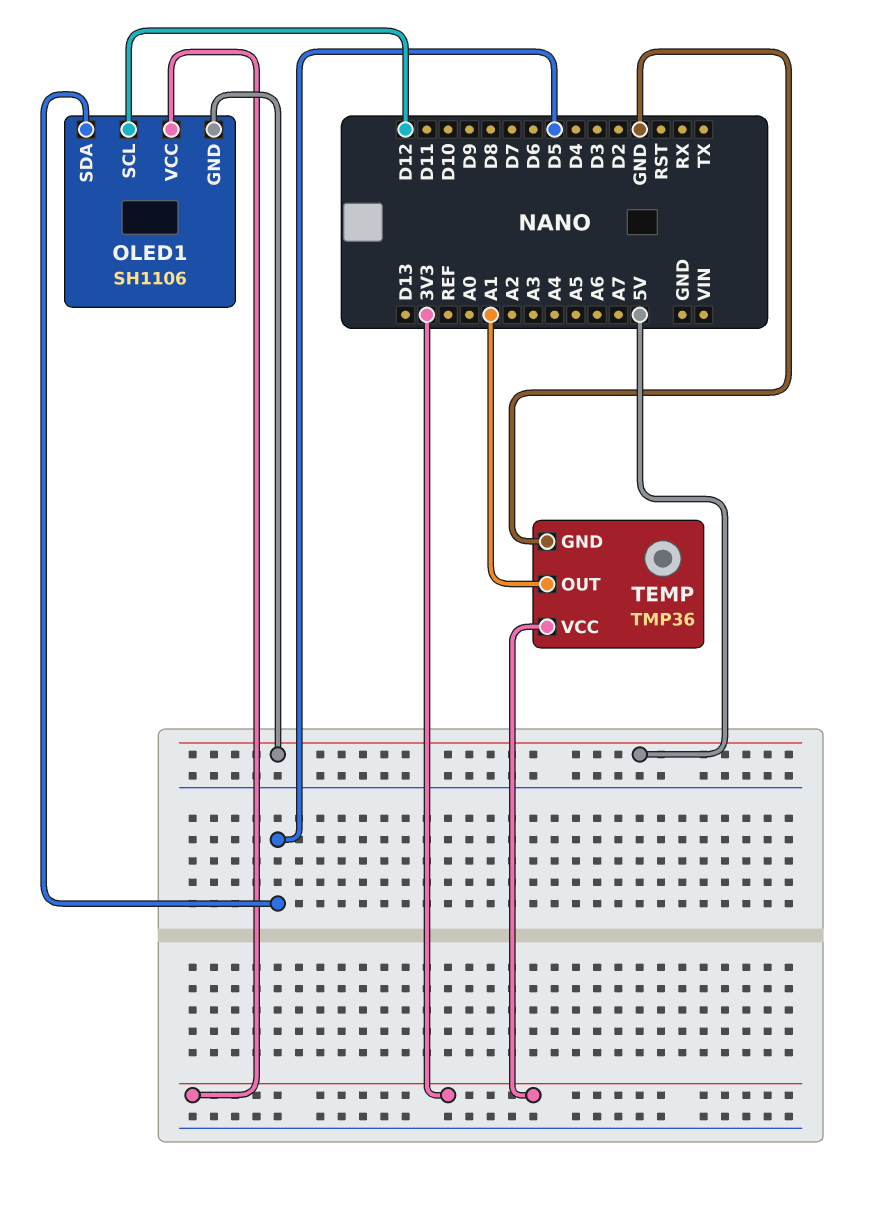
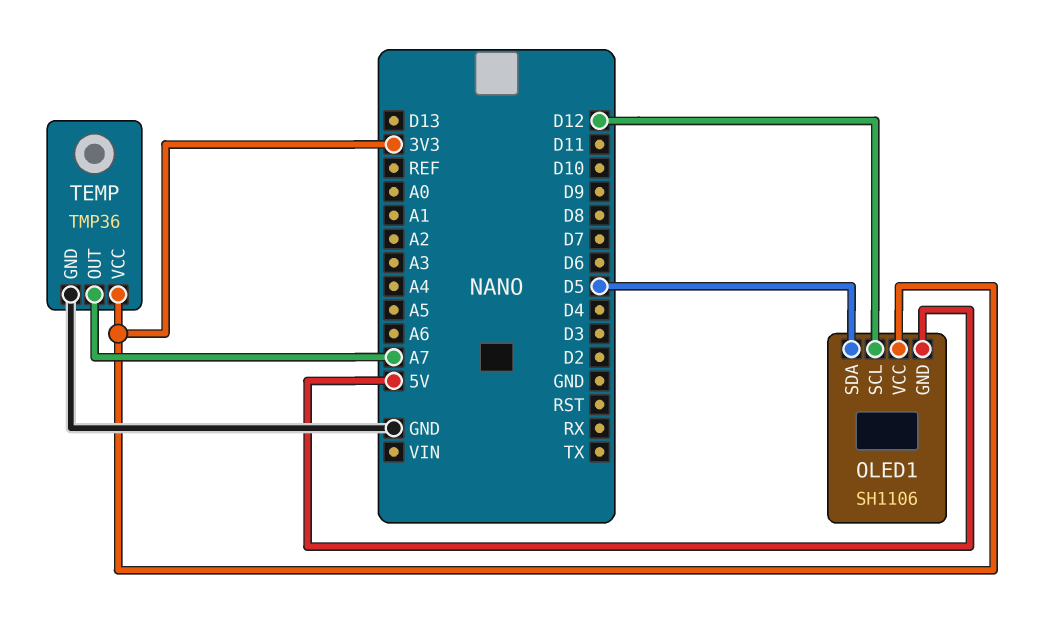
TEMP pin OUT: A1 -> A7

